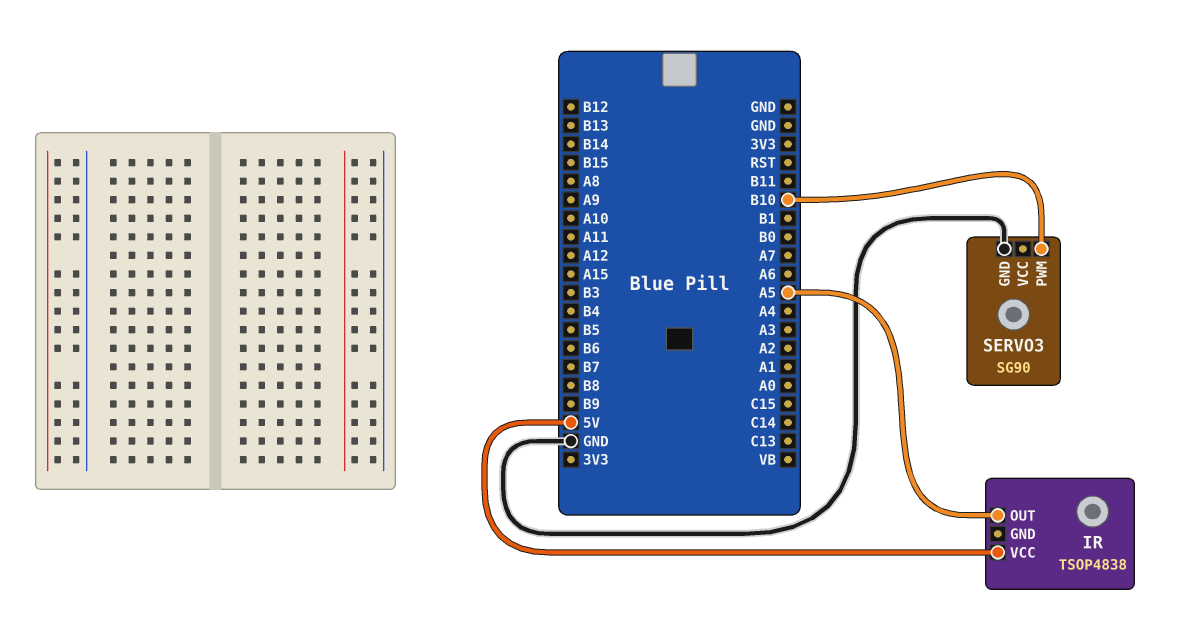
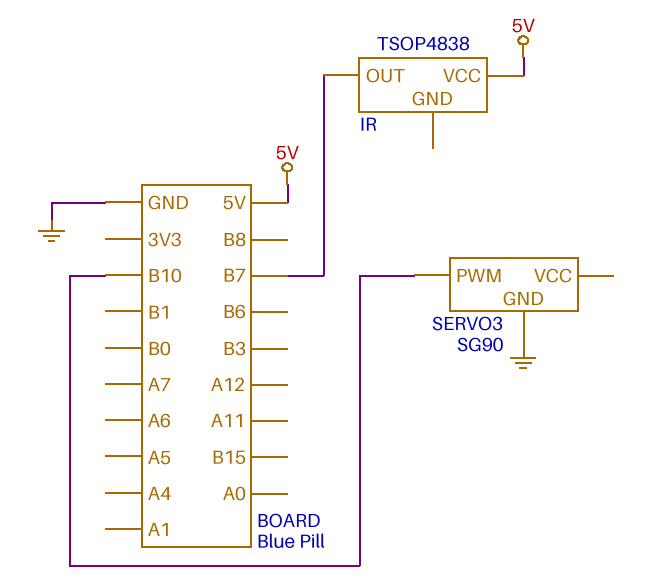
IR pin OUT: A5 -> B7

